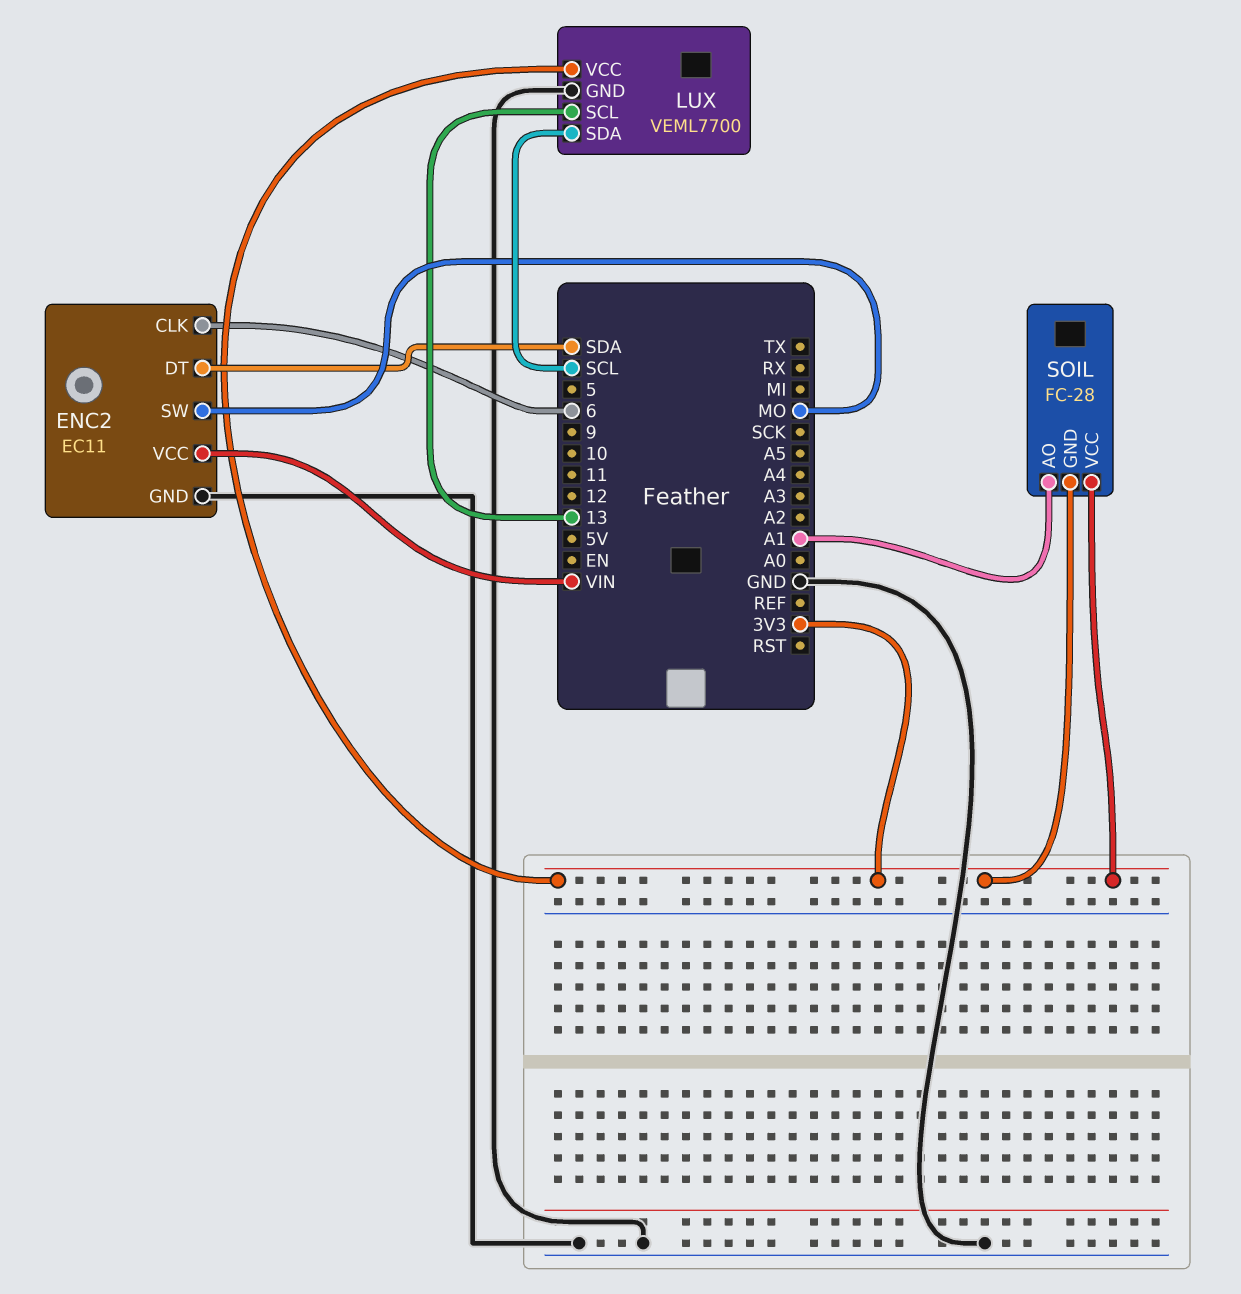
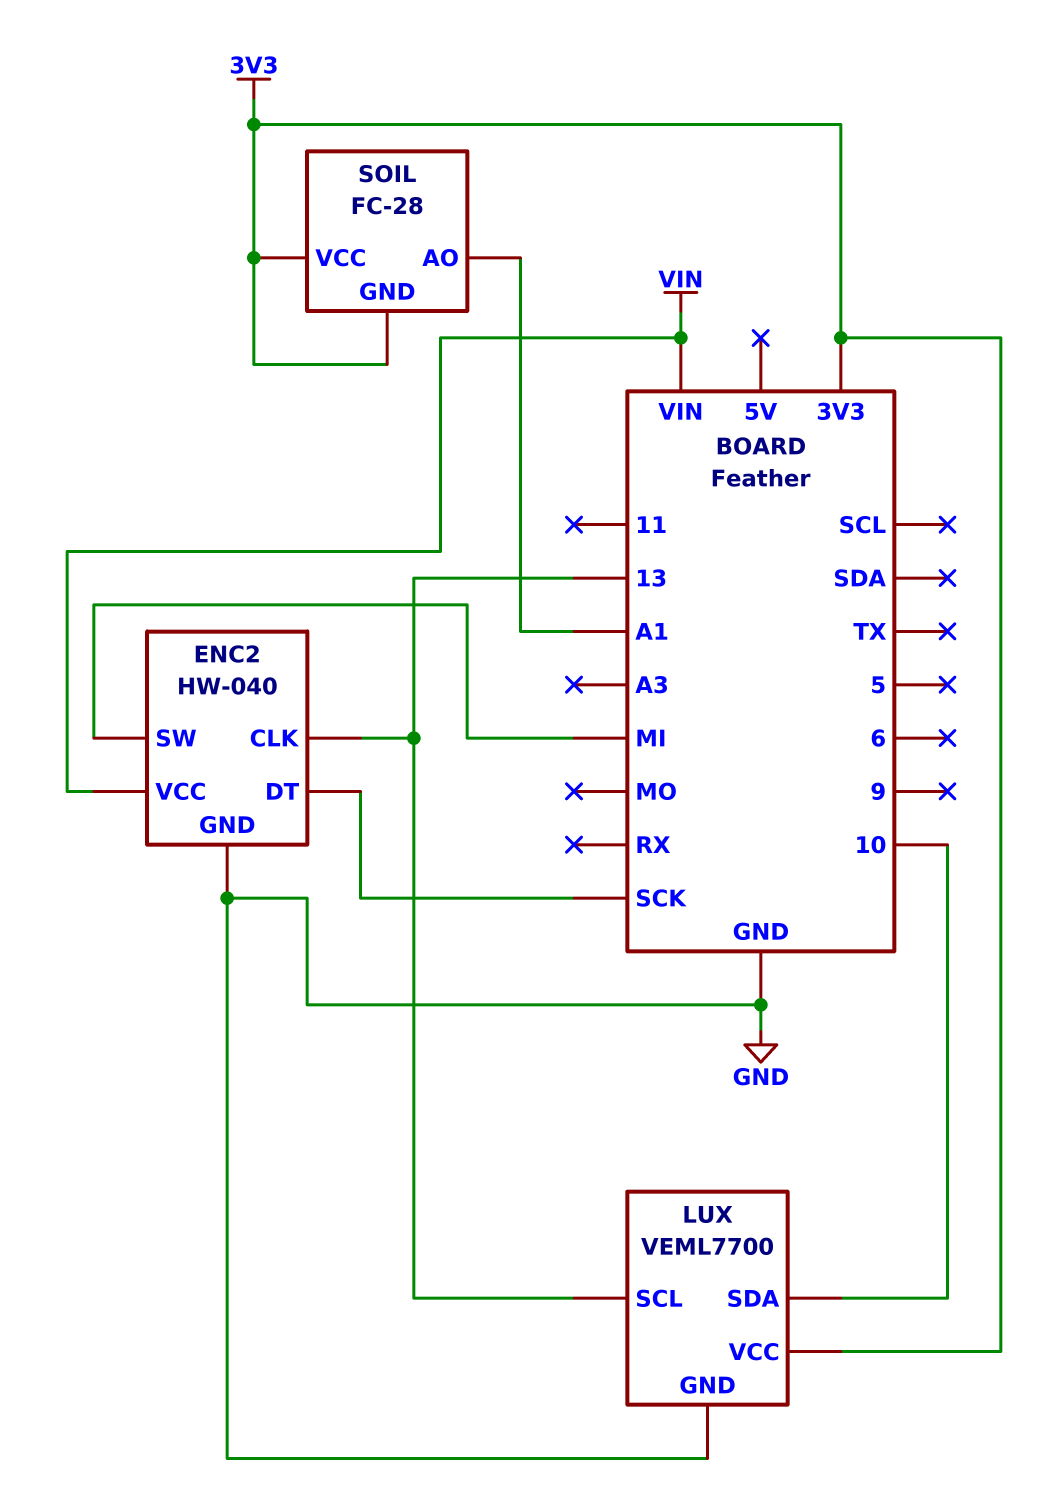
ENC2: EC11 -> HW-040
ENC2 pin CLK: 6 -> 13
ENC2 pin DT: SDA -> SCK
ENC2 pin SW: MO -> MI
LUX pin SDA: SCL -> 10

